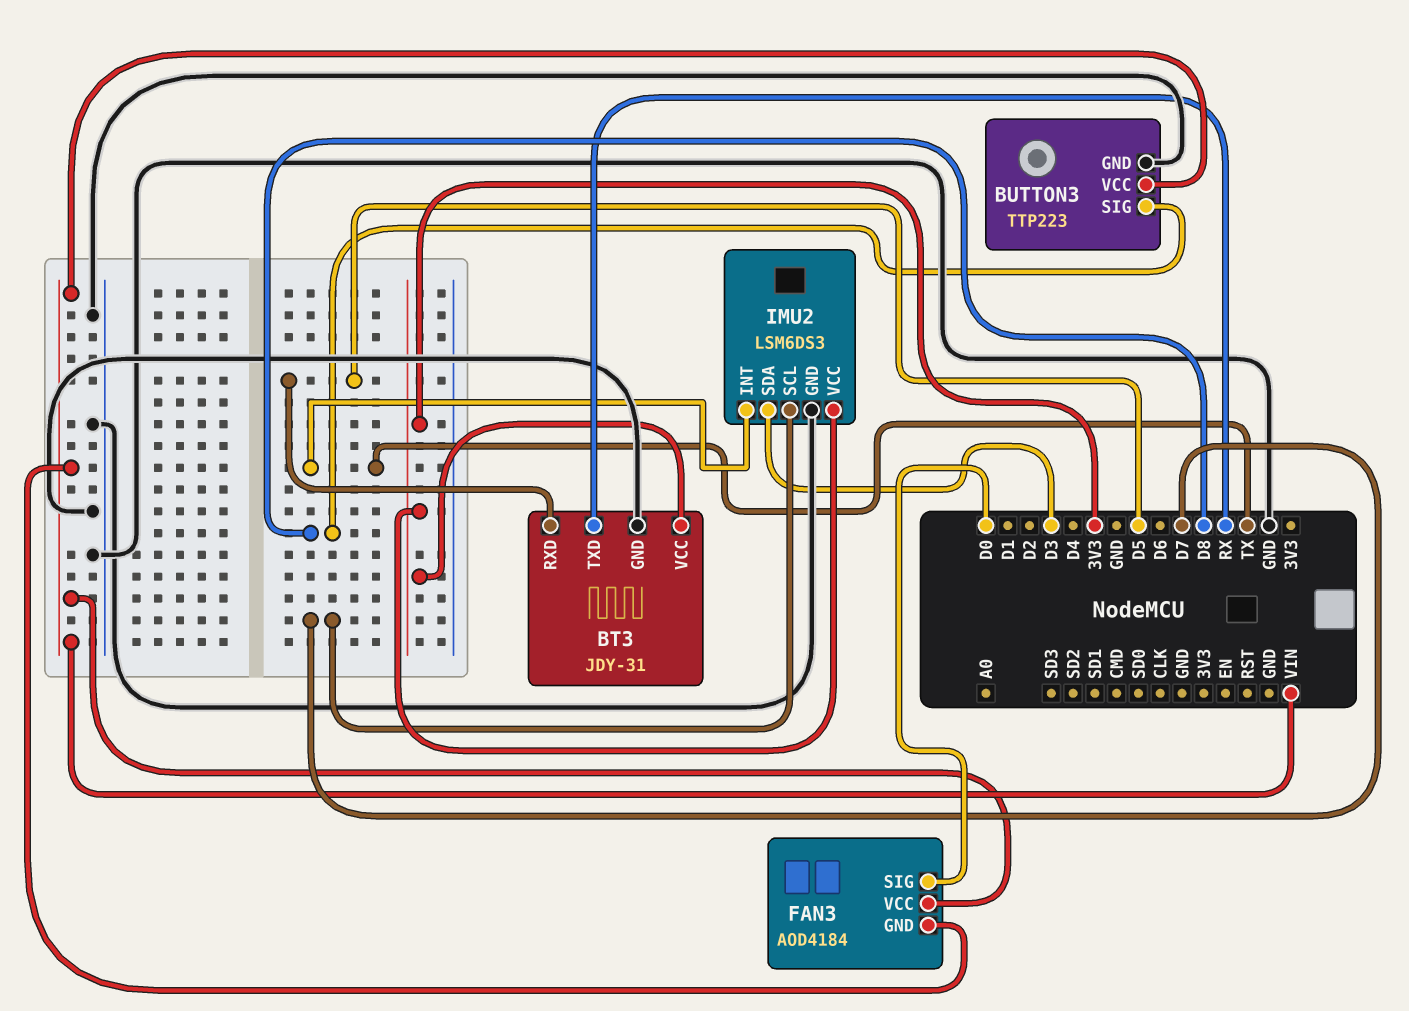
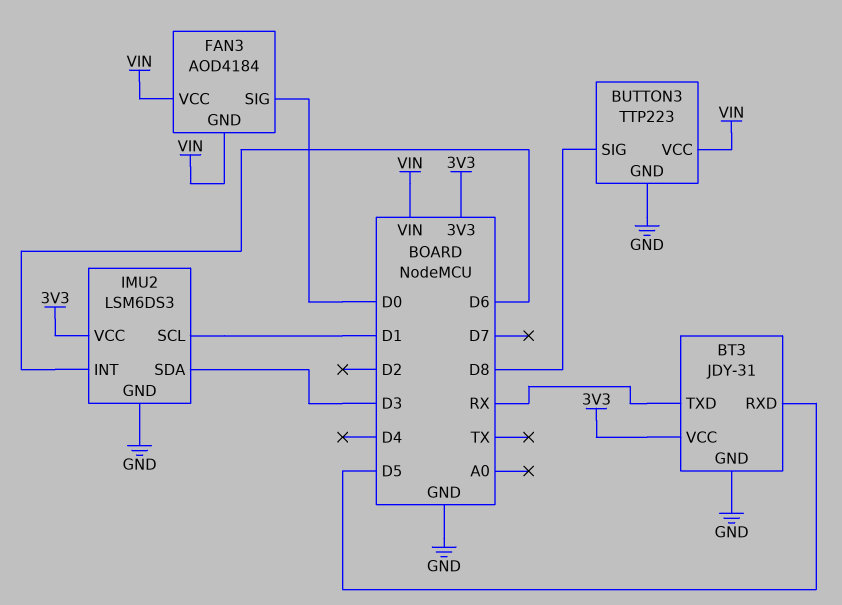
IMU2 pin INT: TX -> D6
IMU2 pin SCL: D7 -> D1

